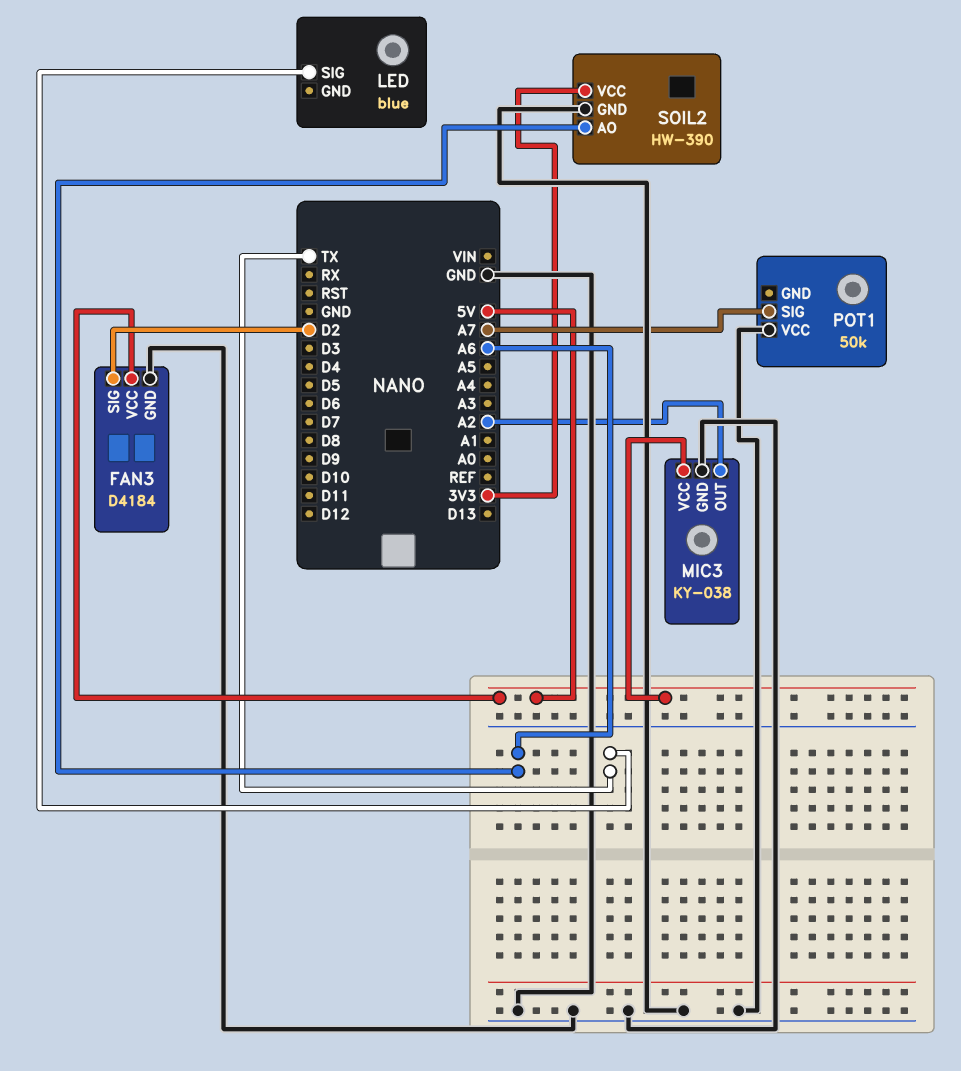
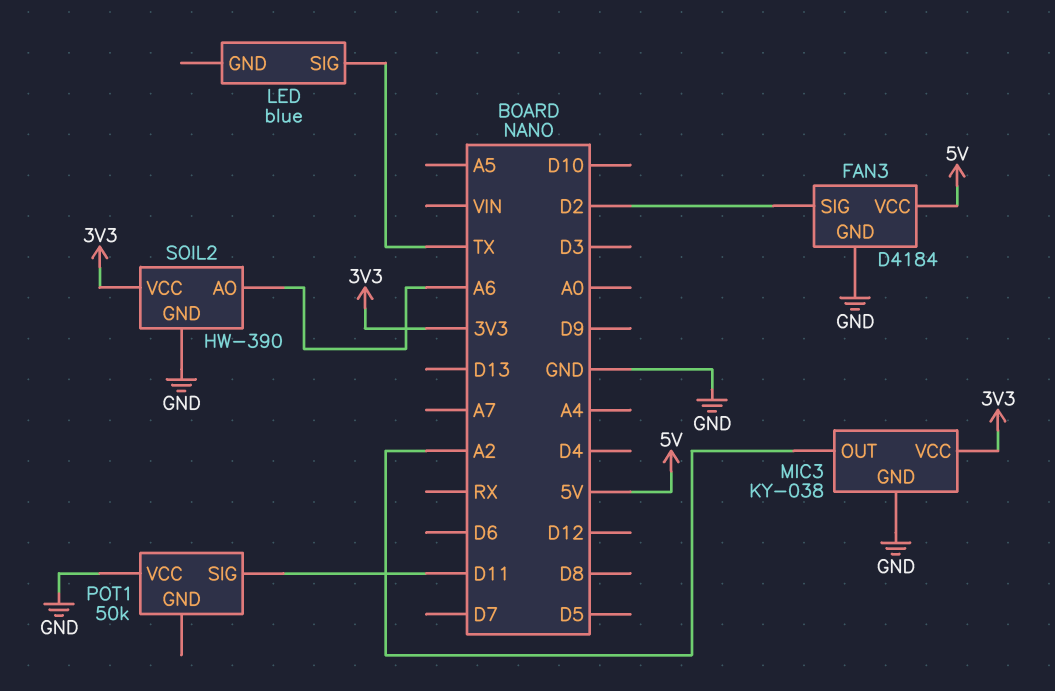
MIC3 pin VCC: 5V -> 3V3
POT1 pin SIG: A7 -> D11

